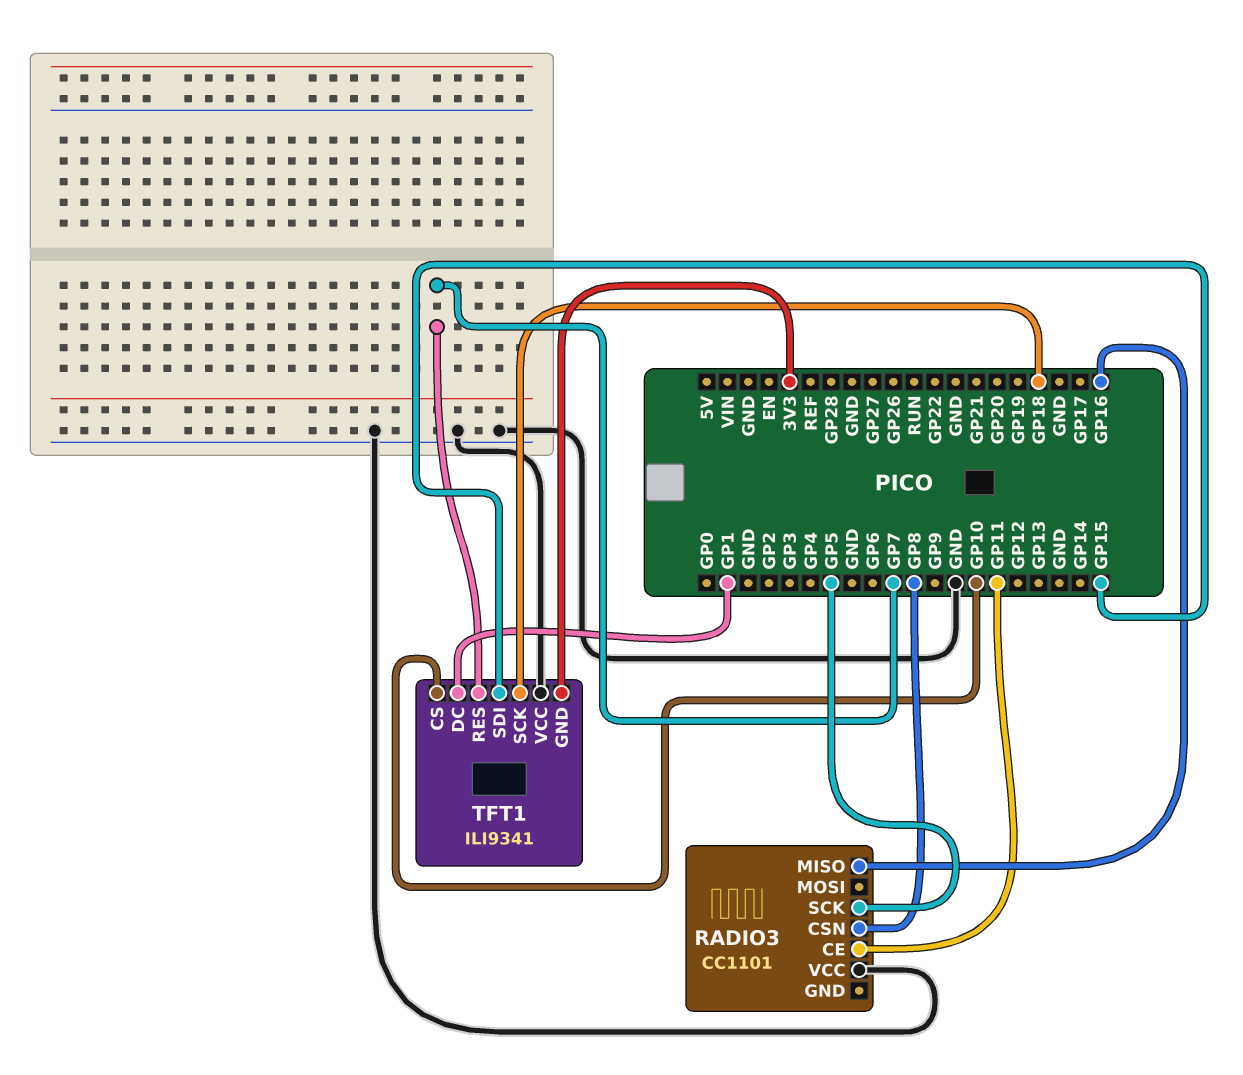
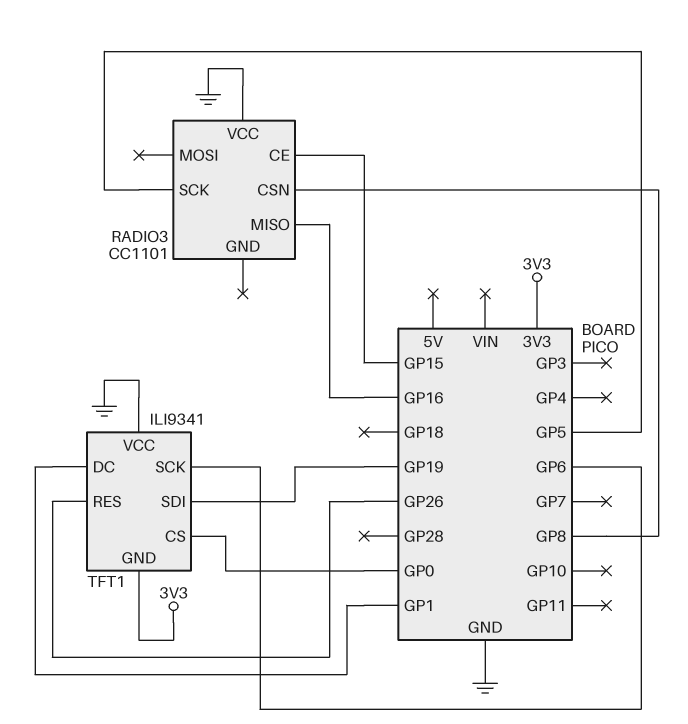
RADIO3 pin CE: GP11 -> GP15
TFT1 pin CS: GP10 -> GP0
TFT1 pin RES: GP7 -> GP26
TFT1 pin SCK: GP18 -> GP6
TFT1 pin SDI: GP15 -> GP19

